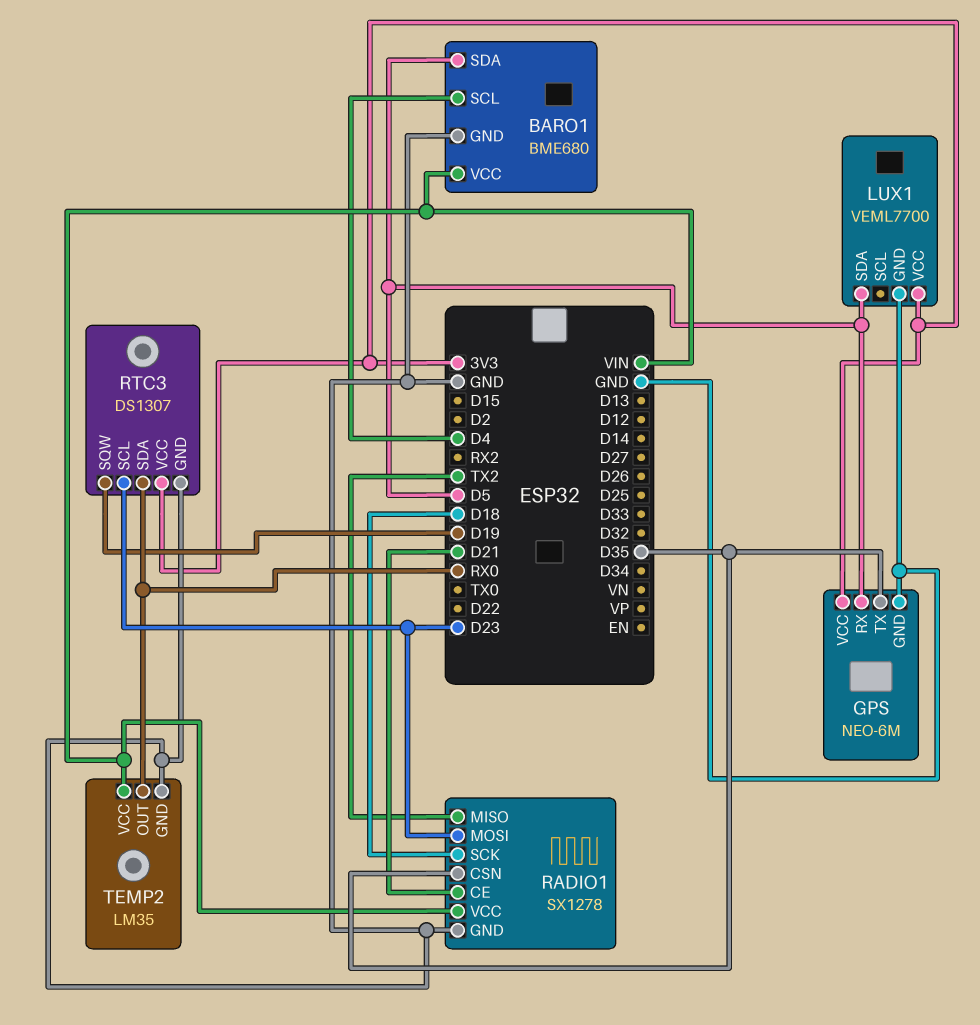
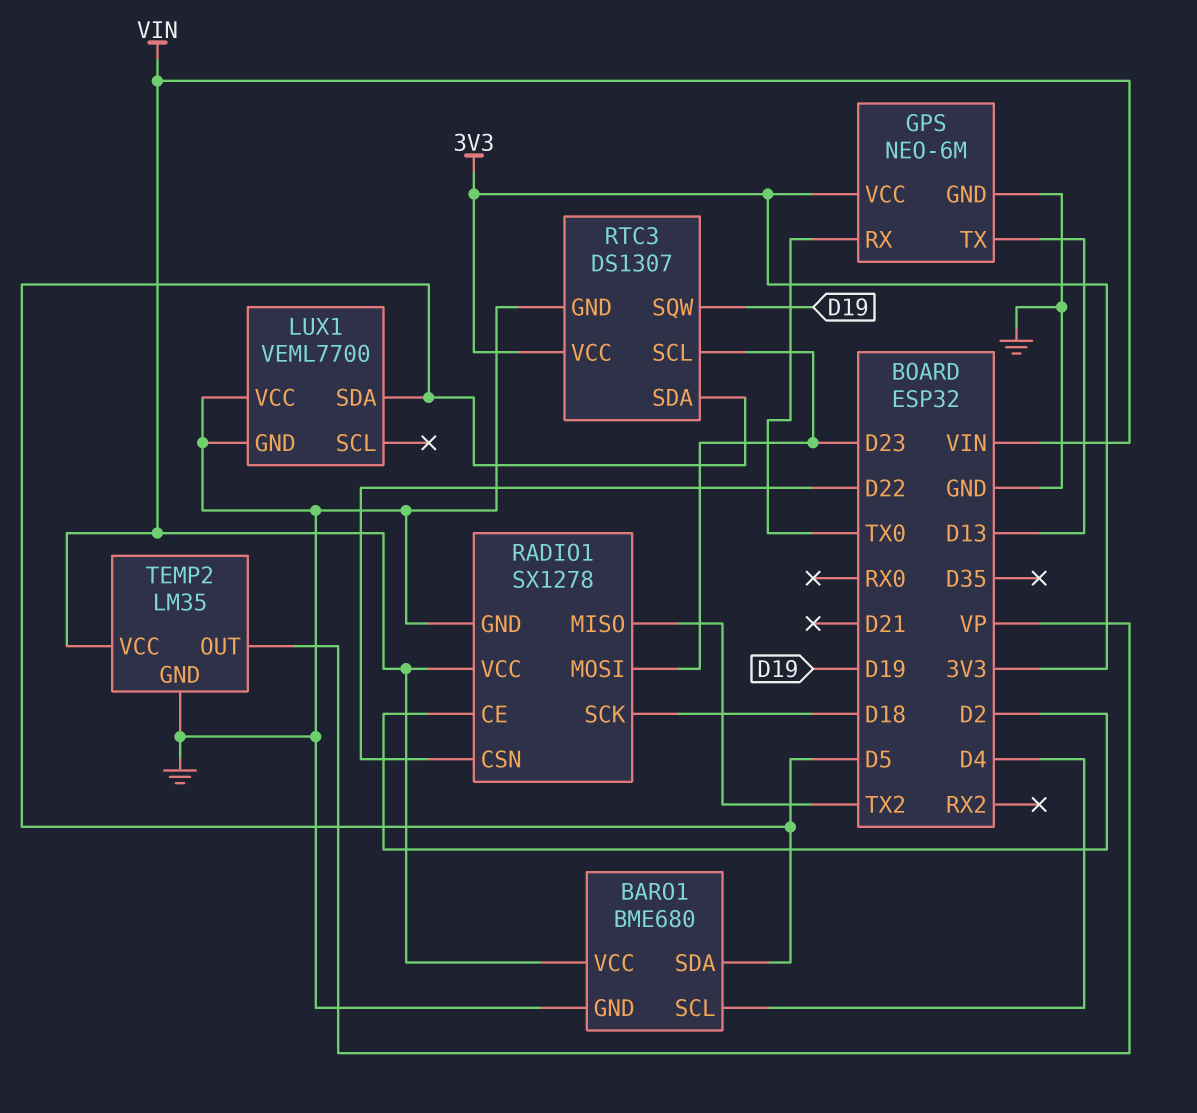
GPS pin RX: D5 -> TX0
GPS pin TX: D35 -> D13
LUX1 pin VCC: 3V3 -> GND
RADIO1 pin CE: D21 -> D2
RADIO1 pin CSN: D35 -> D22
RTC3 pin SDA: RX0 -> D5
TEMP2 pin OUT: RX0 -> VP

